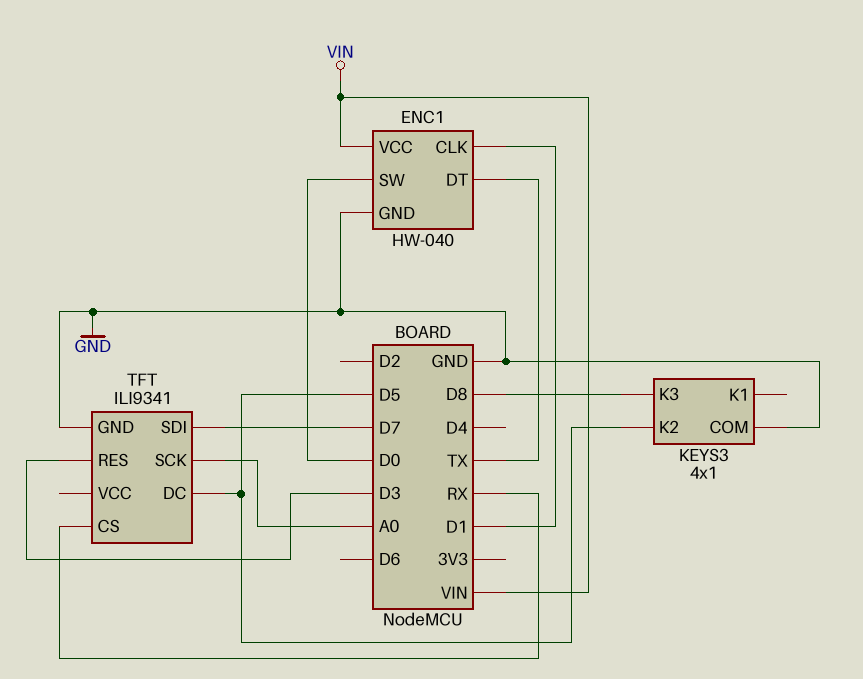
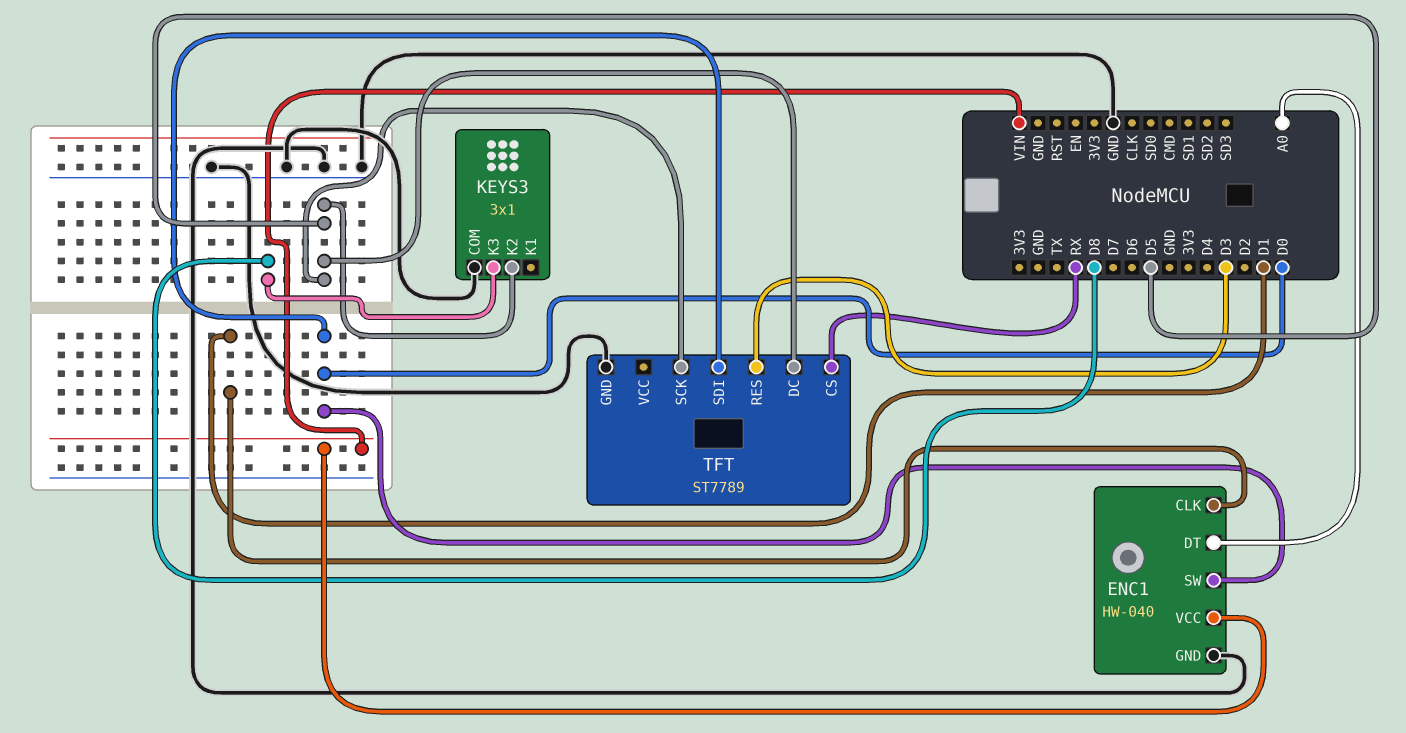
ENC1 pin DT: TX -> A0
KEYS3: 4x1 -> 3x1
TFT: ILI9341 -> ST7789
TFT pin SCK: A0 -> D5
TFT pin SDI: D7 -> D0

